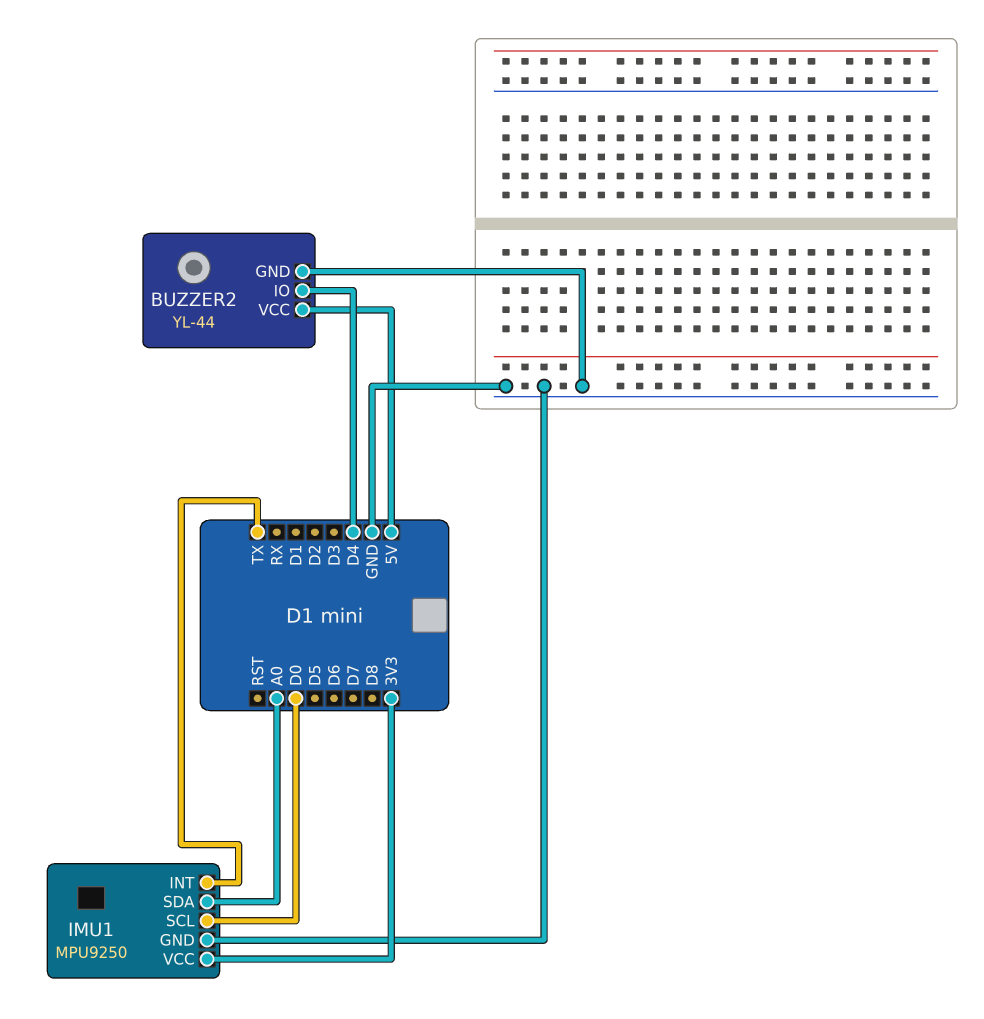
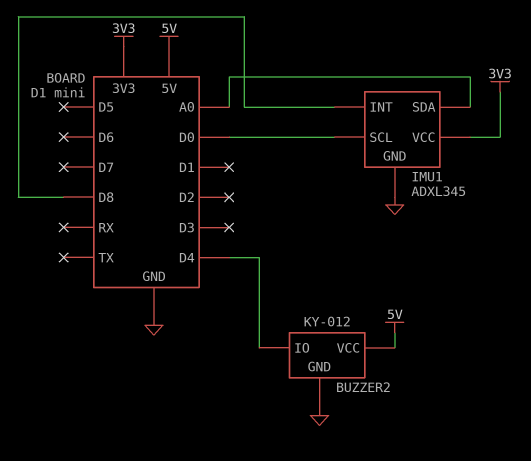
BUZZER2: YL-44 -> KY-012
IMU1: MPU9250 -> ADXL345
IMU1 pin INT: TX -> D8

